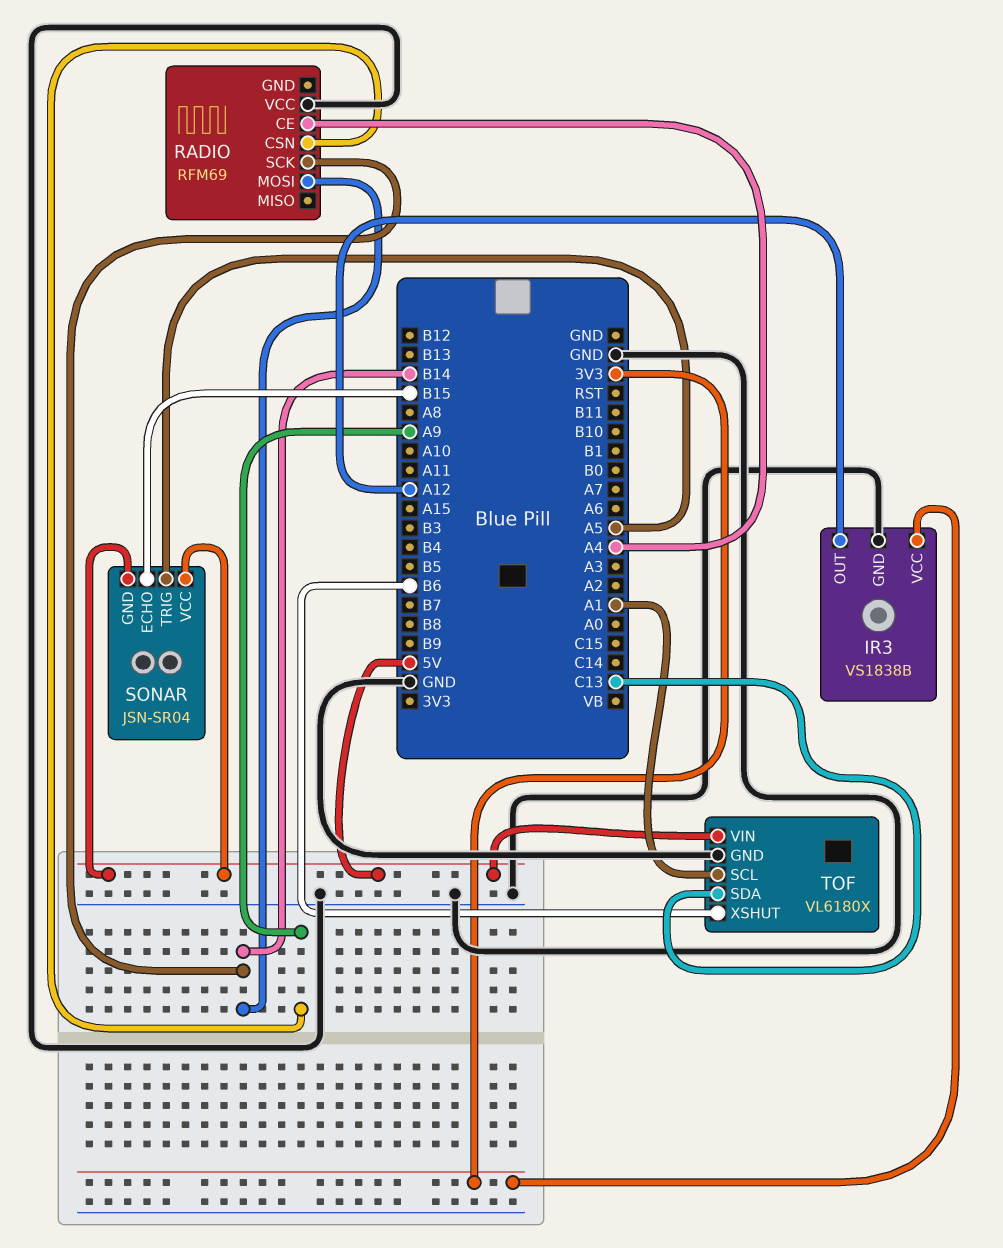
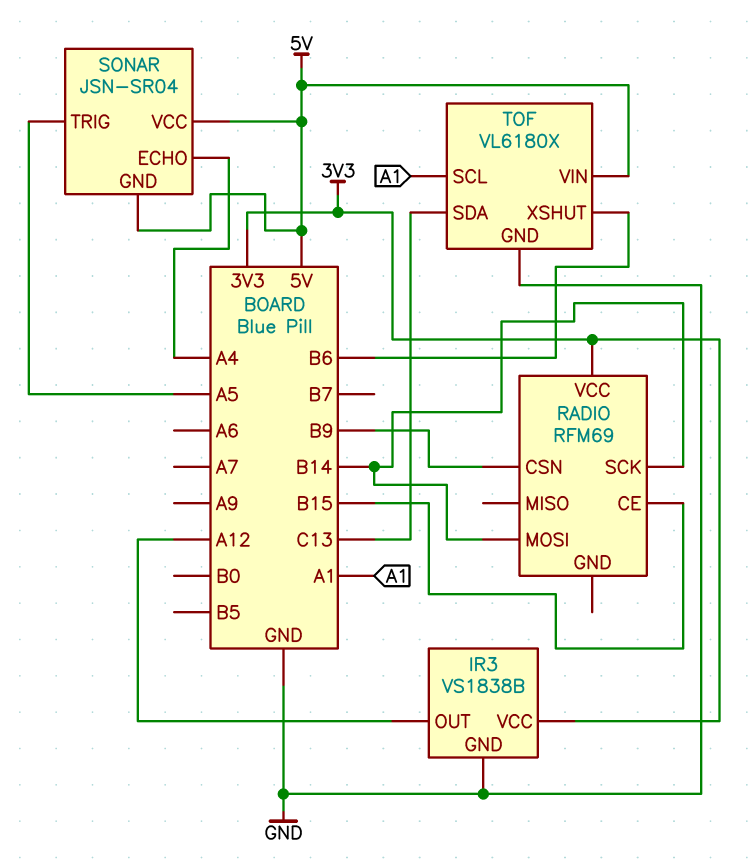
RADIO pin CE: A4 -> B15
RADIO pin CSN: A9 -> B9
RADIO pin VCC: GND -> 3V3
SONAR pin ECHO: B15 -> A4

